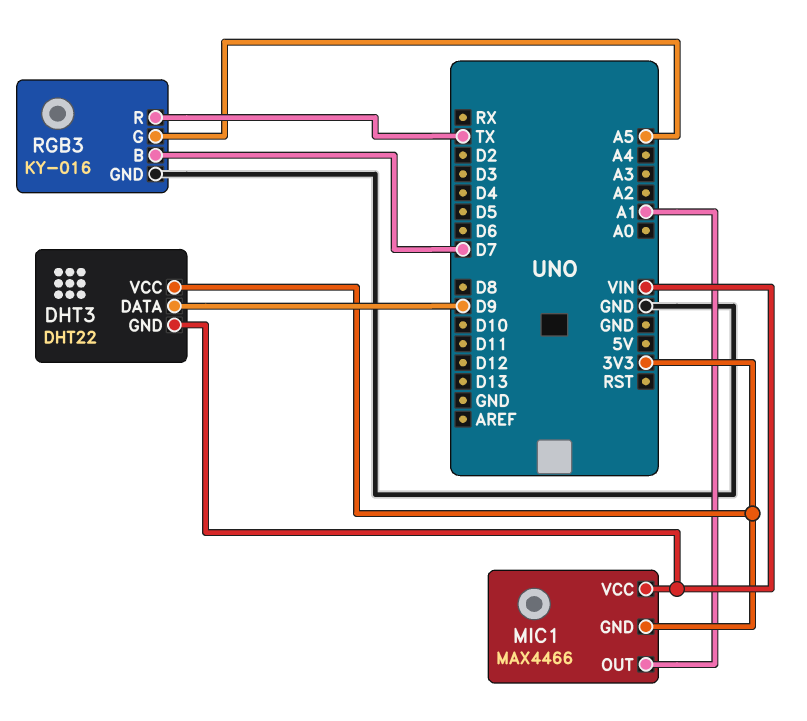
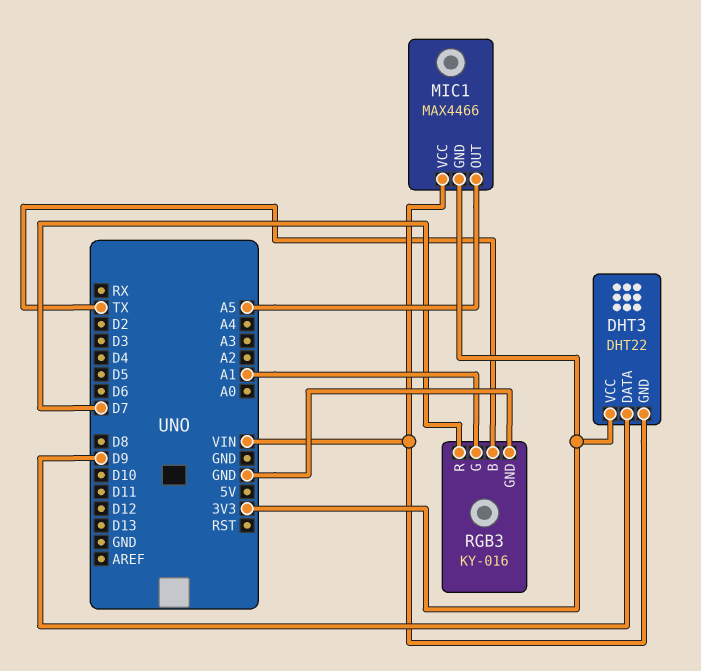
MIC1 pin OUT: A1 -> A5
RGB3 pin B: D7 -> TX
RGB3 pin G: A5 -> A1
RGB3 pin R: TX -> D7

